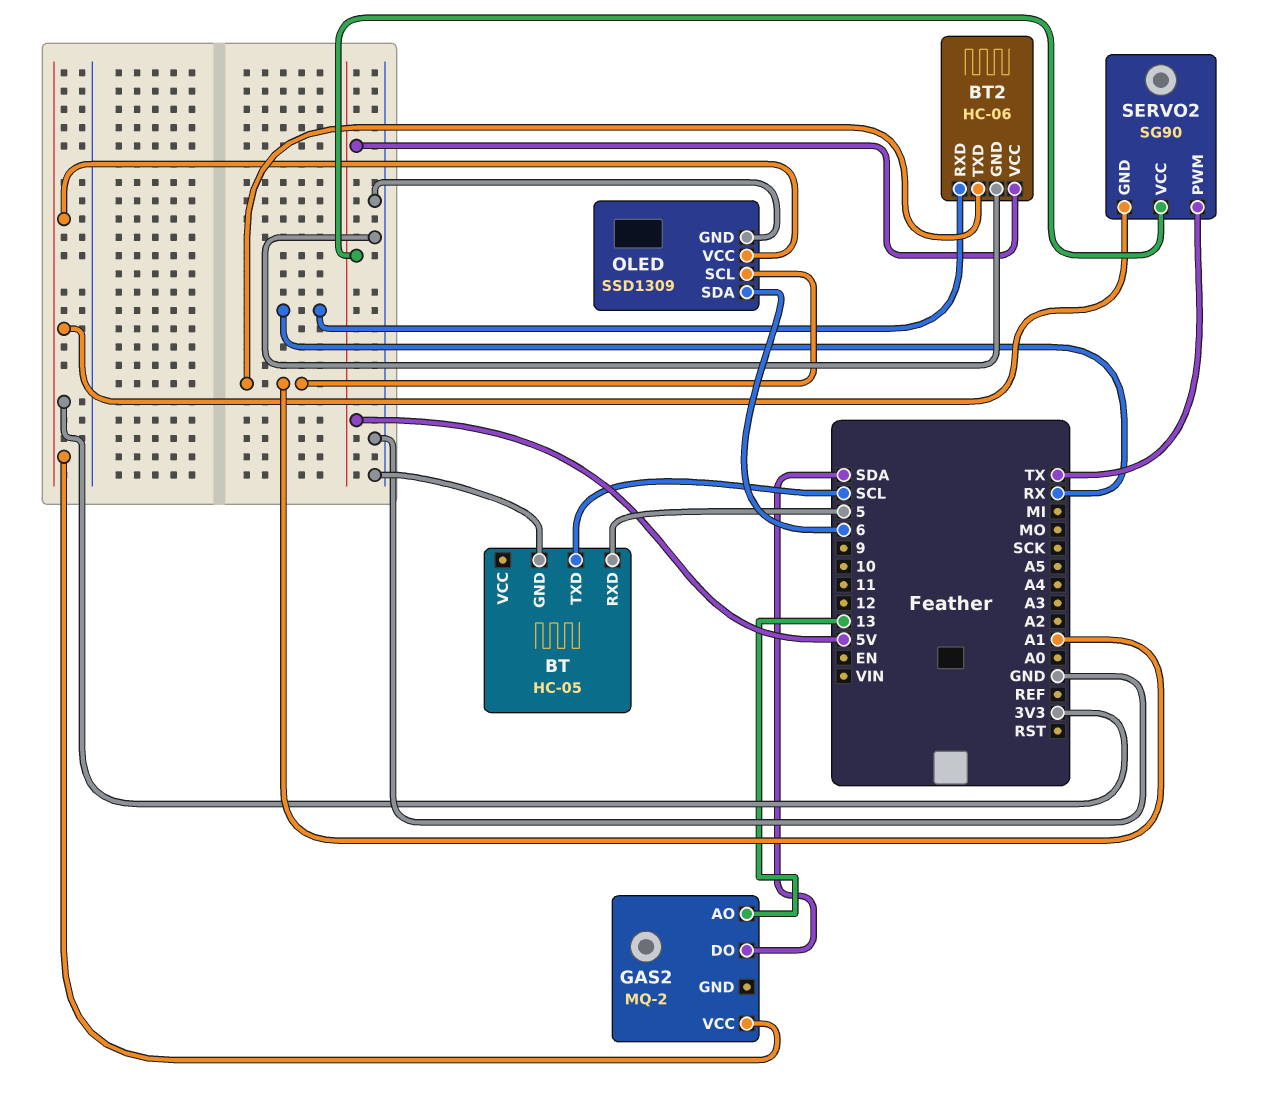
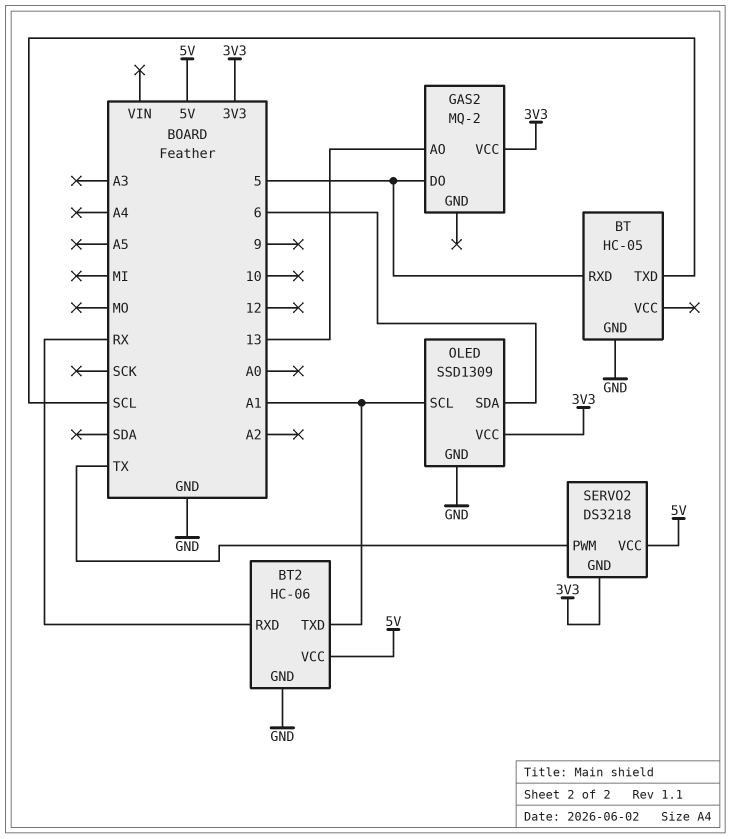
GAS2 pin DO: SDA -> 5
SERVO2: SG90 -> DS3218

